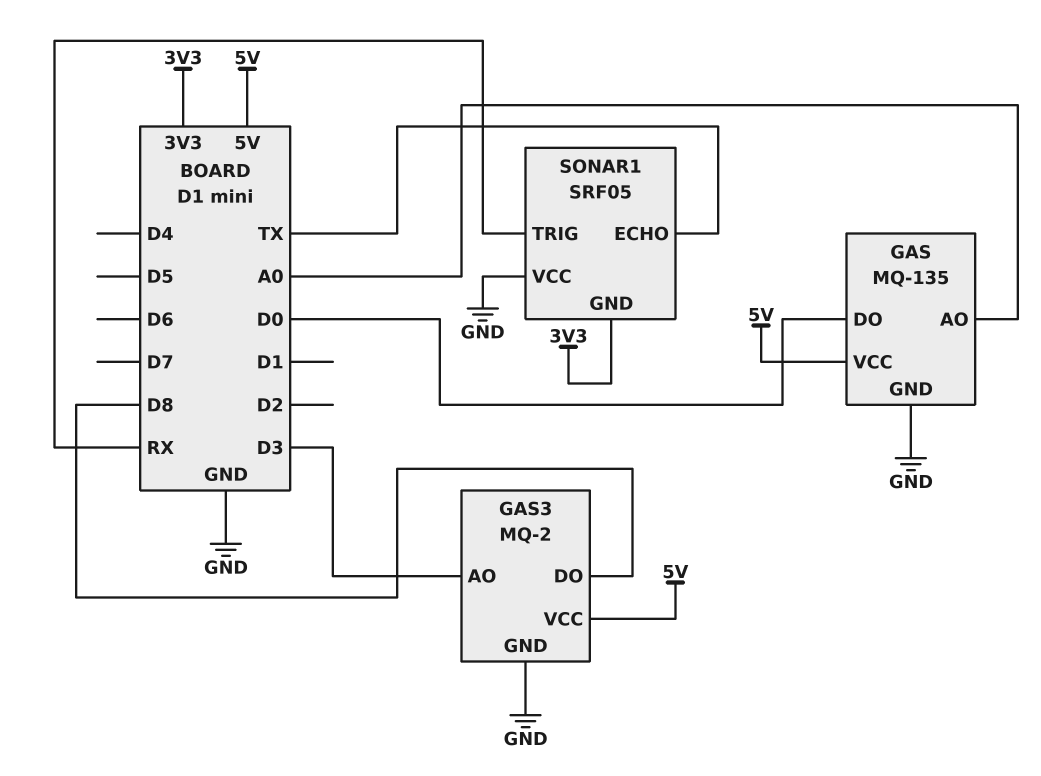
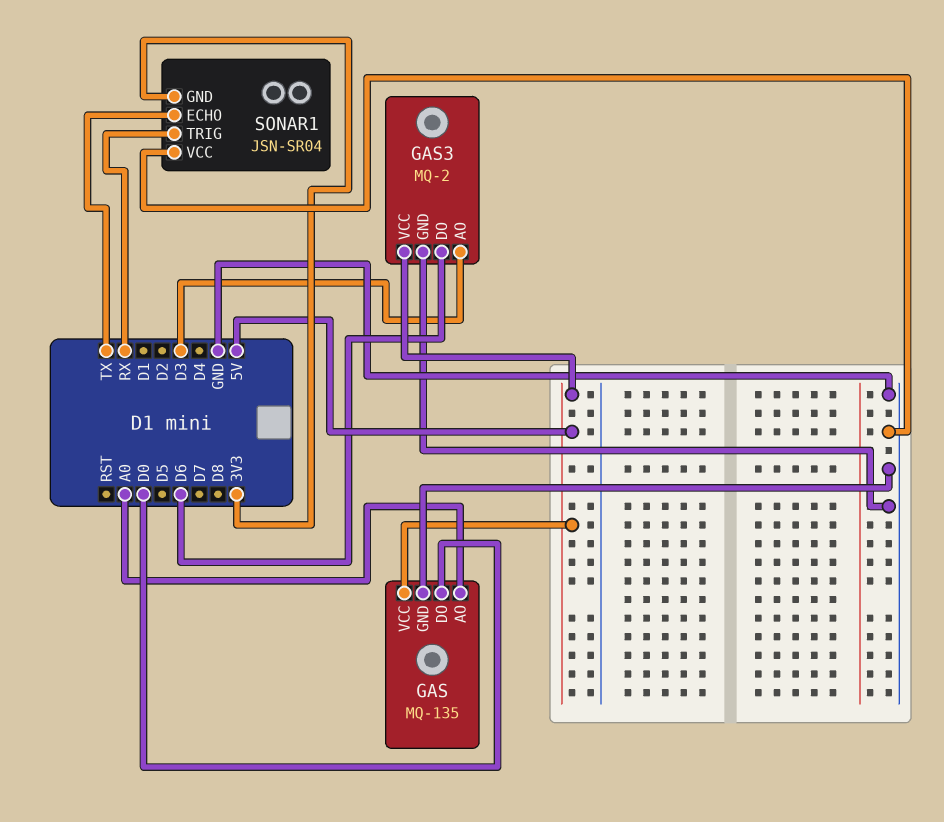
GAS3 pin DO: D8 -> D6
SONAR1: SRF05 -> JSN-SR04

